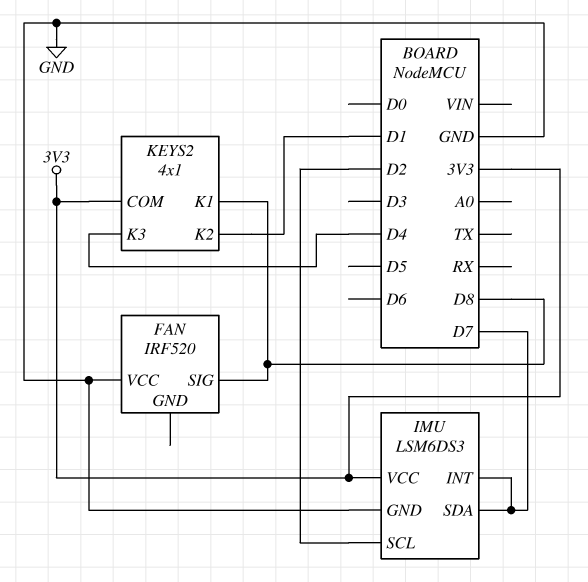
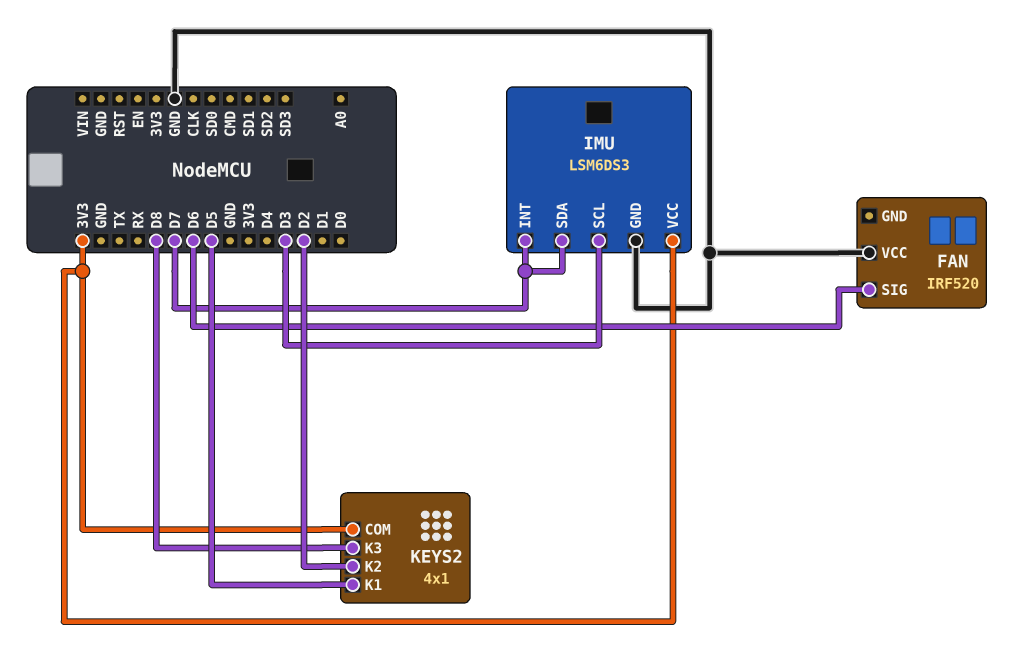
FAN pin SIG: D8 -> D6
IMU pin SCL: D2 -> D3
KEYS2 pin K1: D8 -> D5
KEYS2 pin K2: D1 -> D2
KEYS2 pin K3: D4 -> D8

